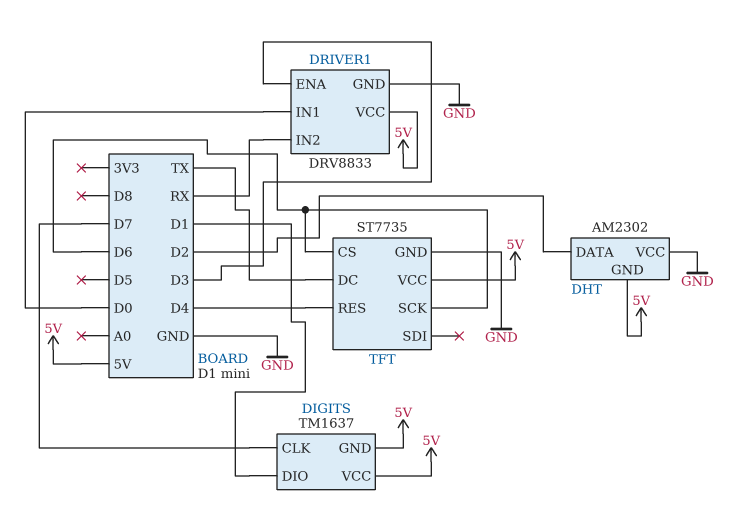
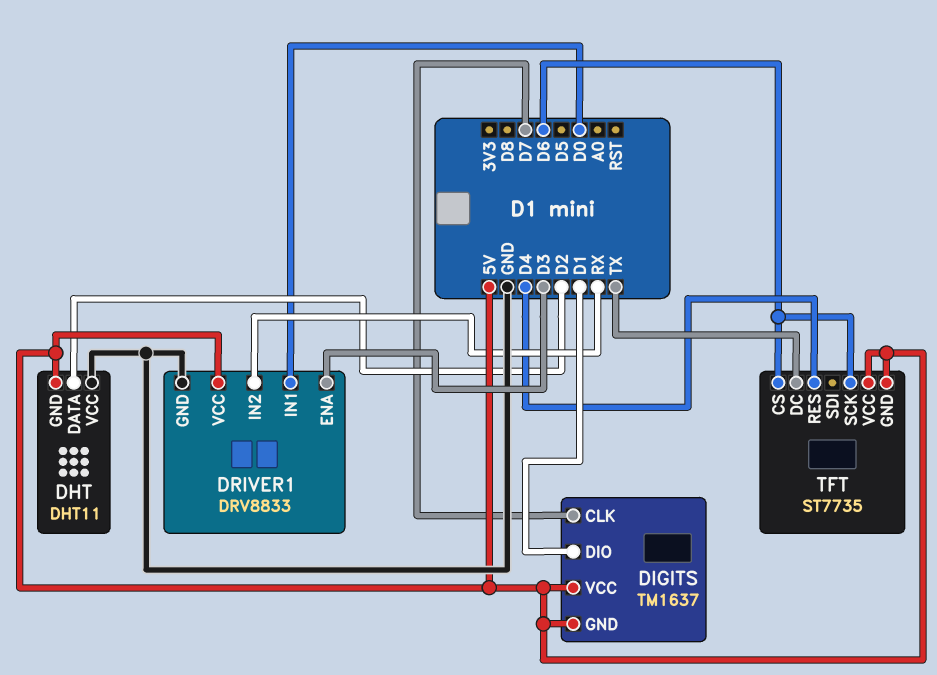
DHT: AM2302 -> DHT11
TFT pin GND: GND -> 5V

